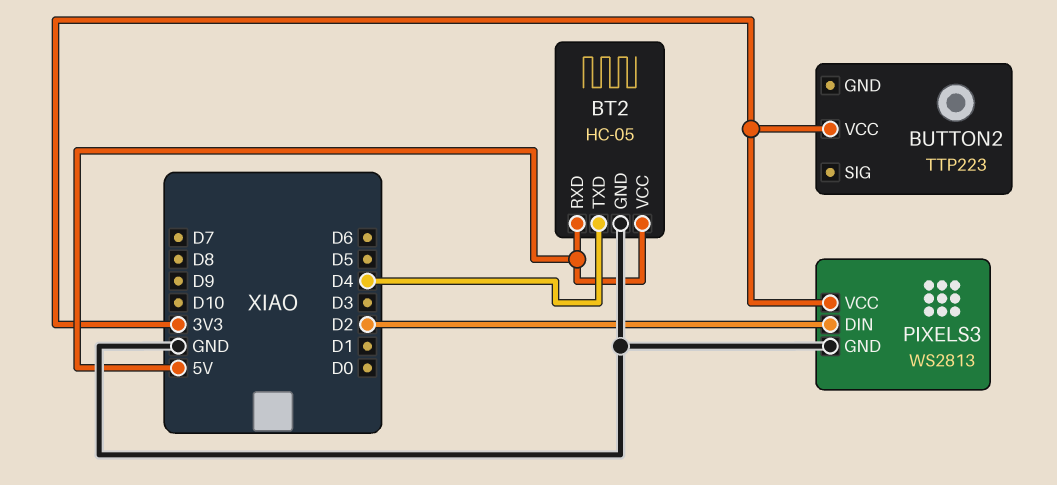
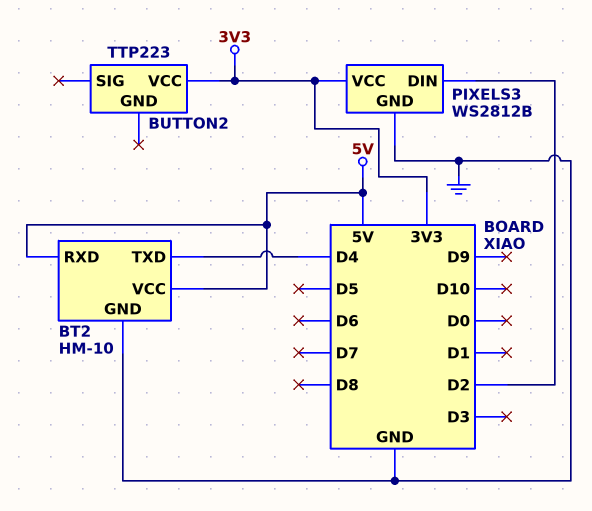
BT2: HC-05 -> HM-10
PIXELS3: WS2813 -> WS2812B

